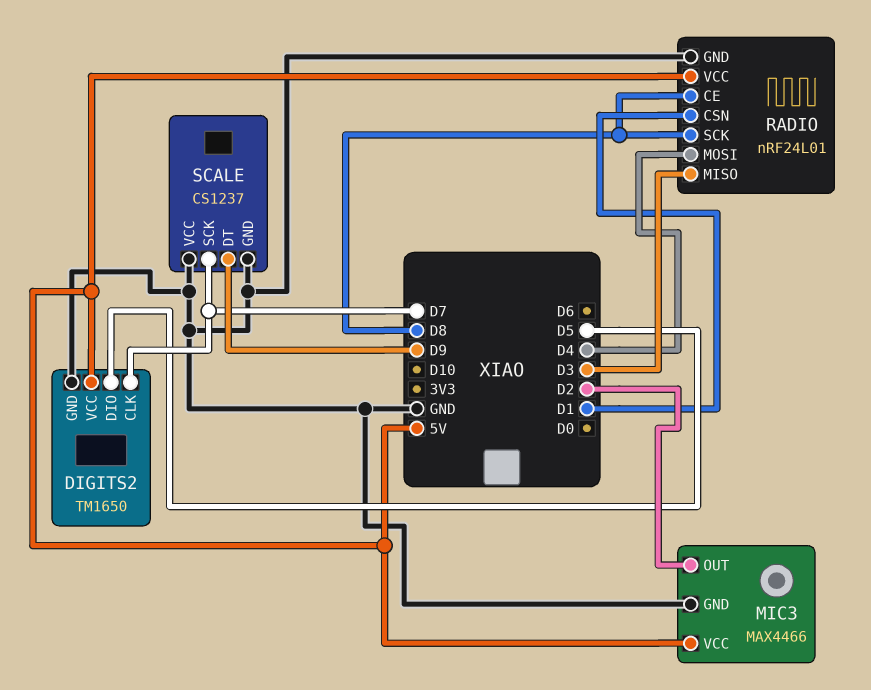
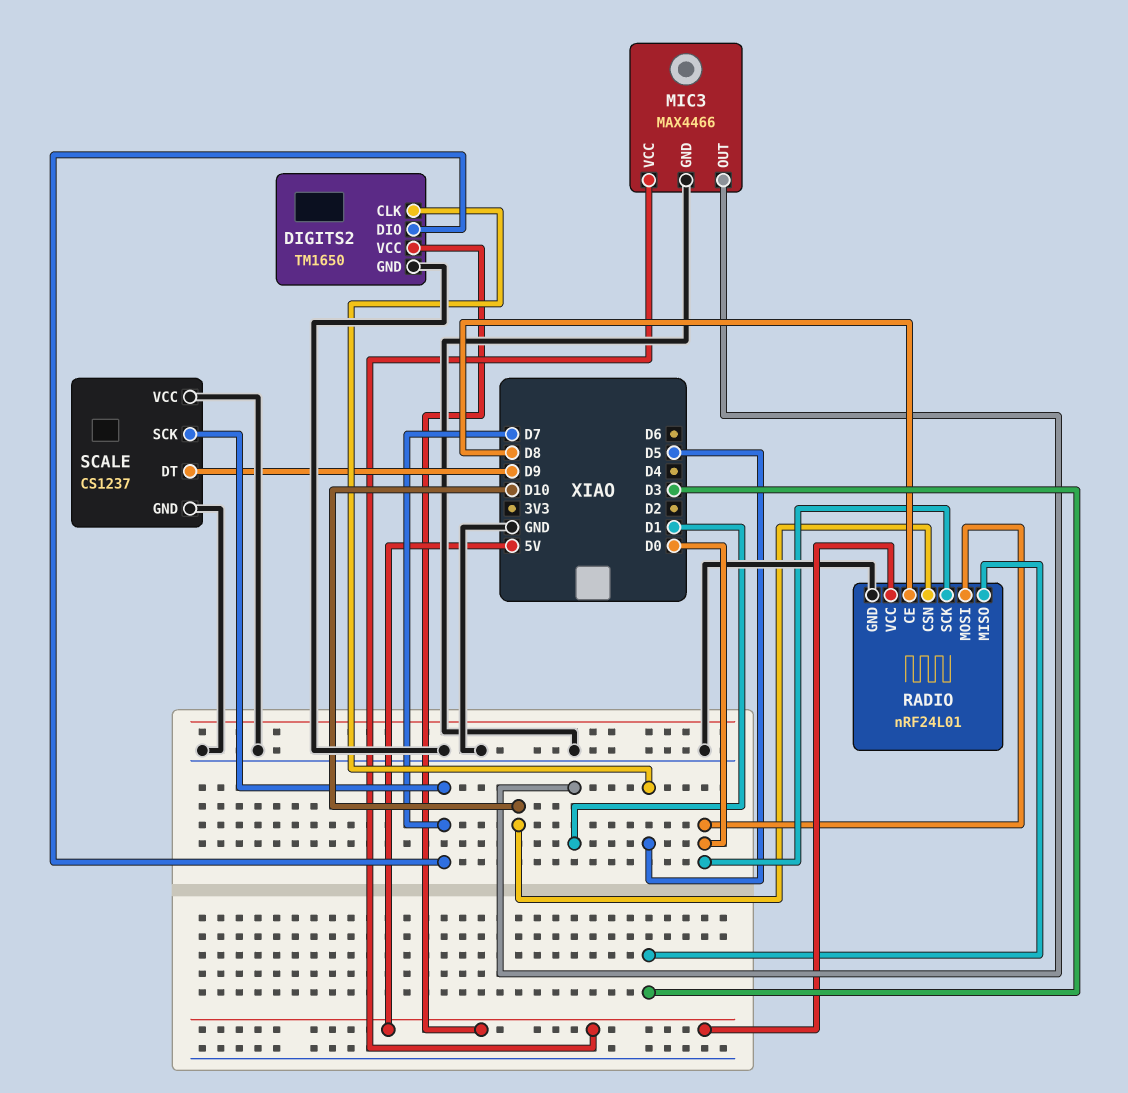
DIGITS2 pin CLK: D7 -> D5
DIGITS2 pin DIO: D5 -> D7
MIC3 pin OUT: D2 -> D1
RADIO pin CSN: D1 -> D10
RADIO pin MOSI: D4 -> D0
RADIO pin SCK: D8 -> D0

